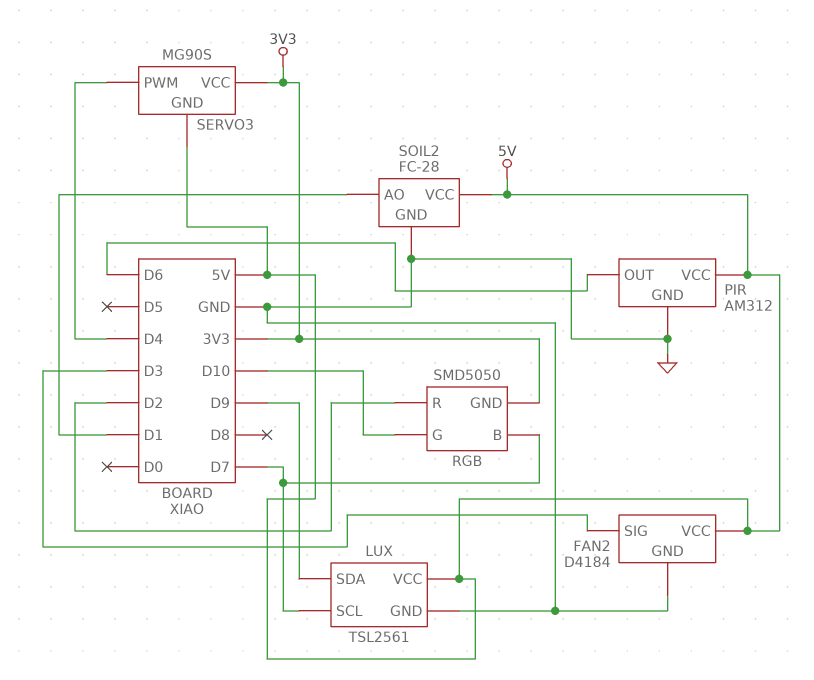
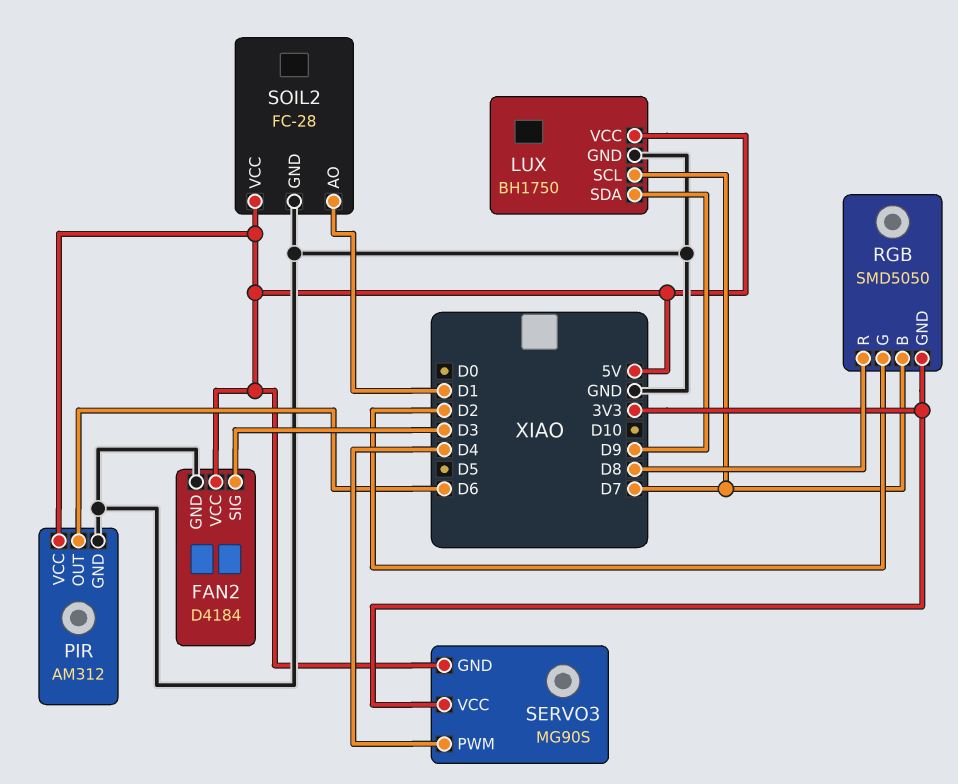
LUX: TSL2561 -> BH1750
RGB pin G: D10 -> D2
RGB pin R: D2 -> D8

